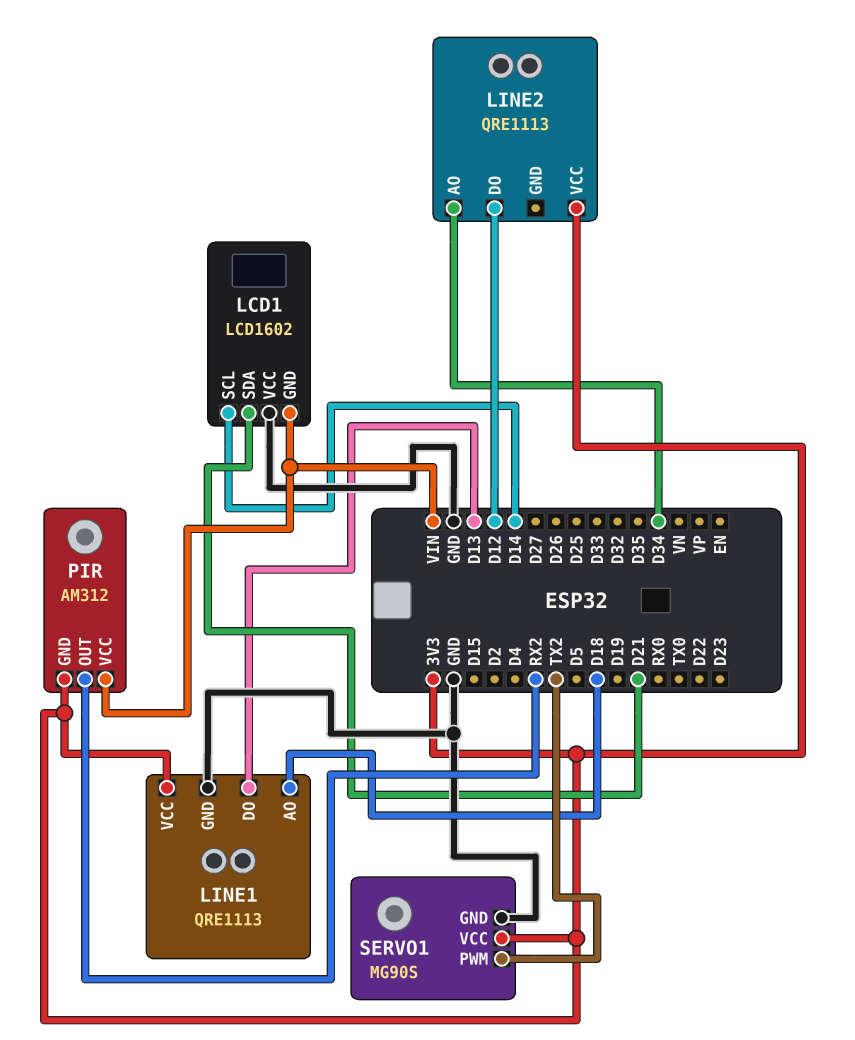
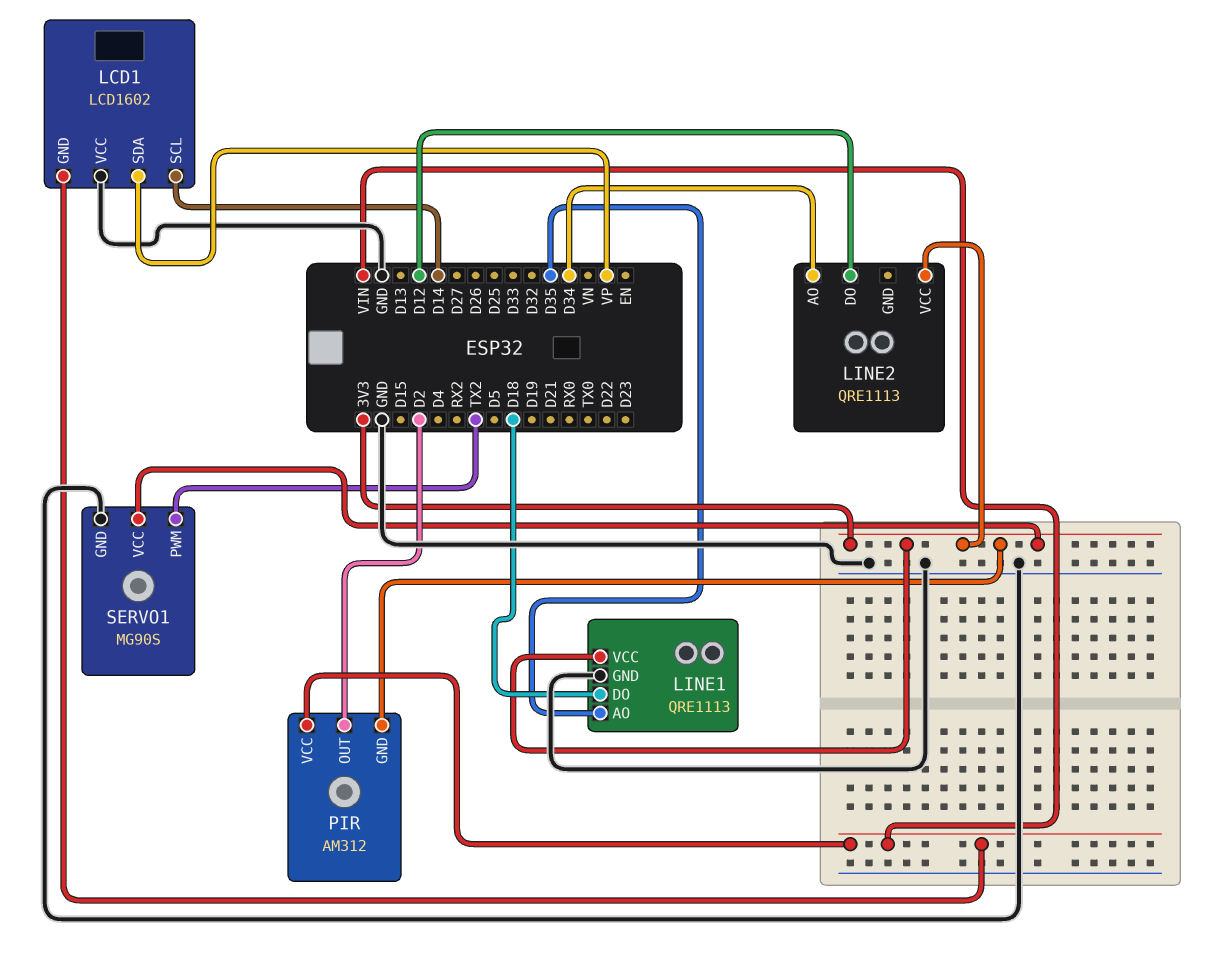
LCD1 pin SDA: D21 -> VP
LINE1 pin AO: D18 -> D35
LINE1 pin DO: D13 -> D18
PIR pin OUT: RX2 -> D2

